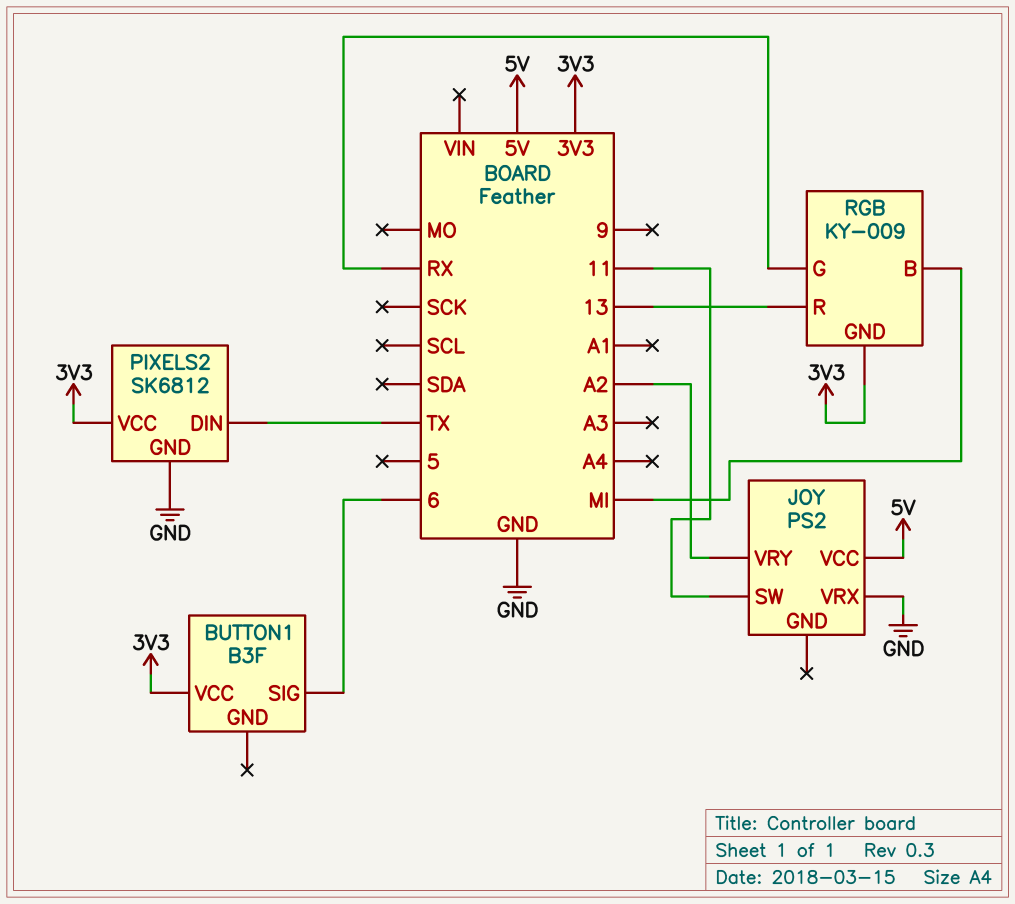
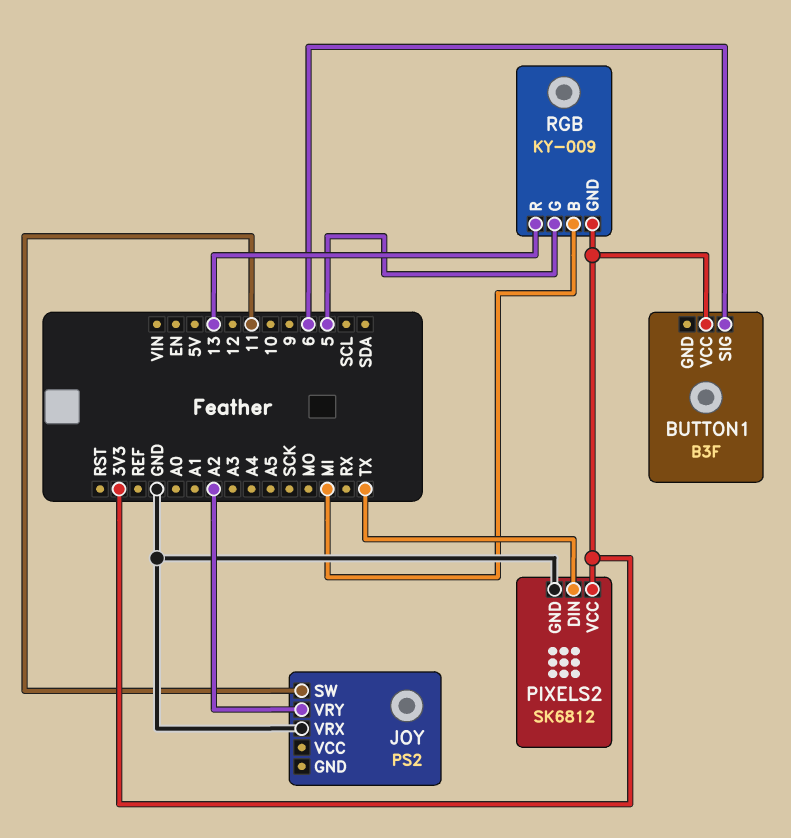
JOY pin VCC: 5V -> none
RGB pin G: RX -> 5

